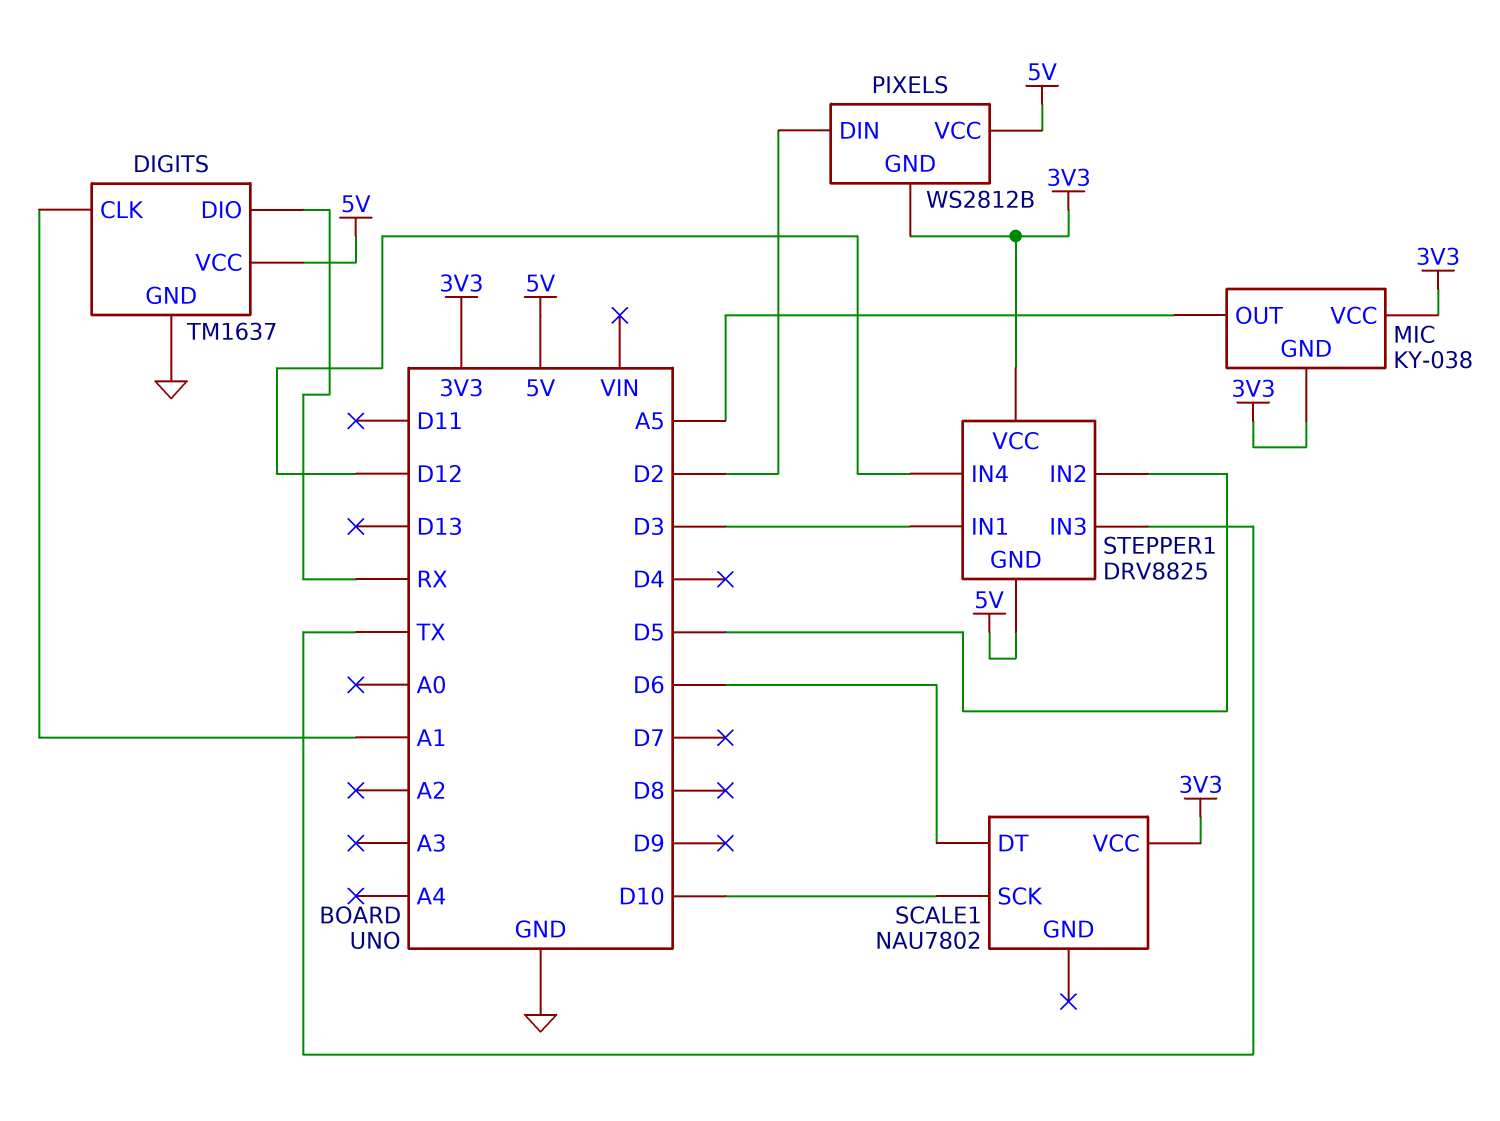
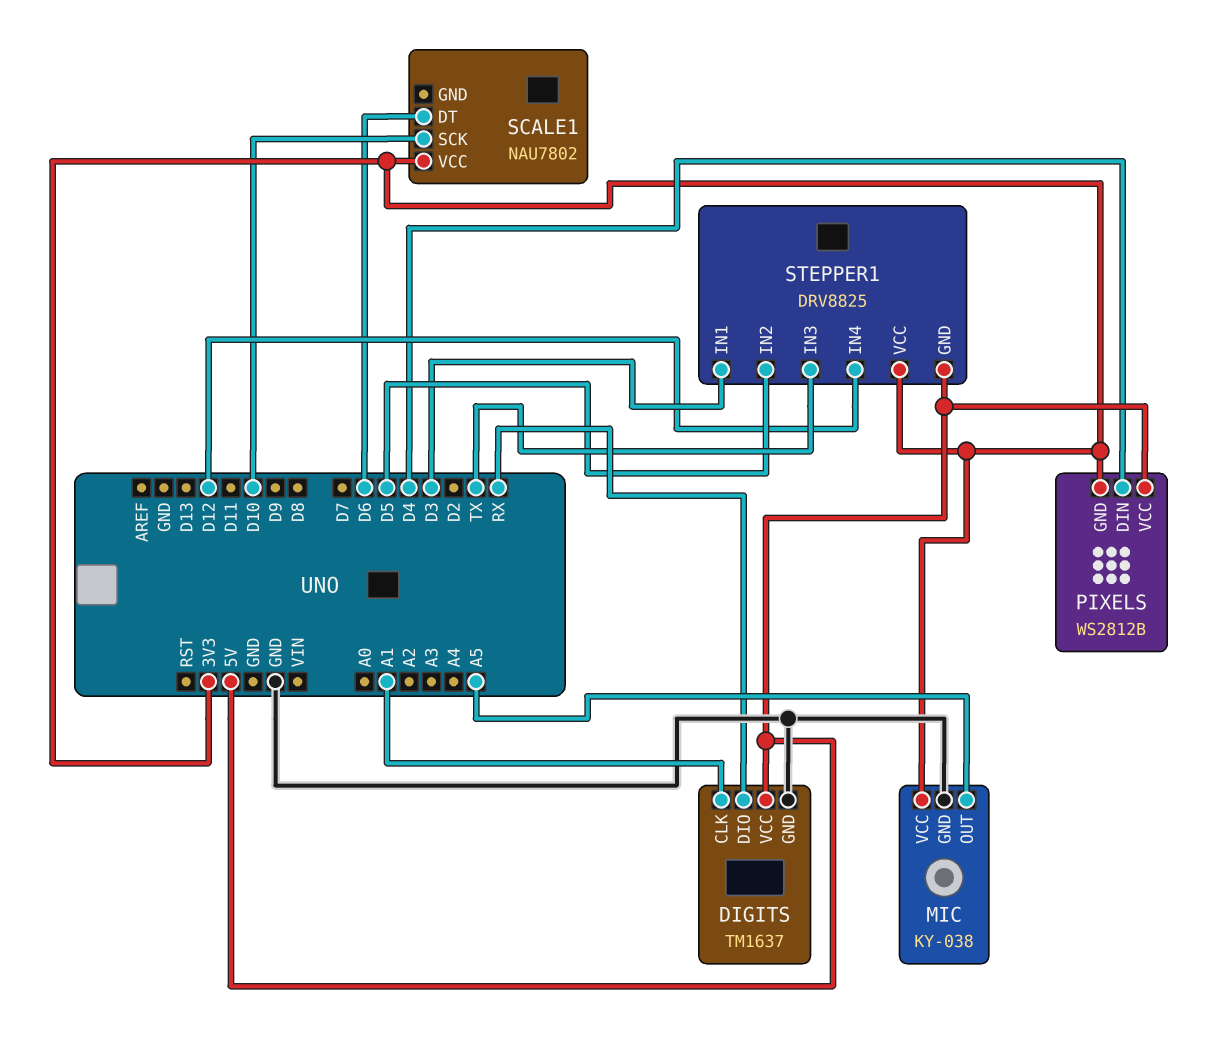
MIC pin GND: 3V3 -> GND
PIXELS pin DIN: D2 -> D4

